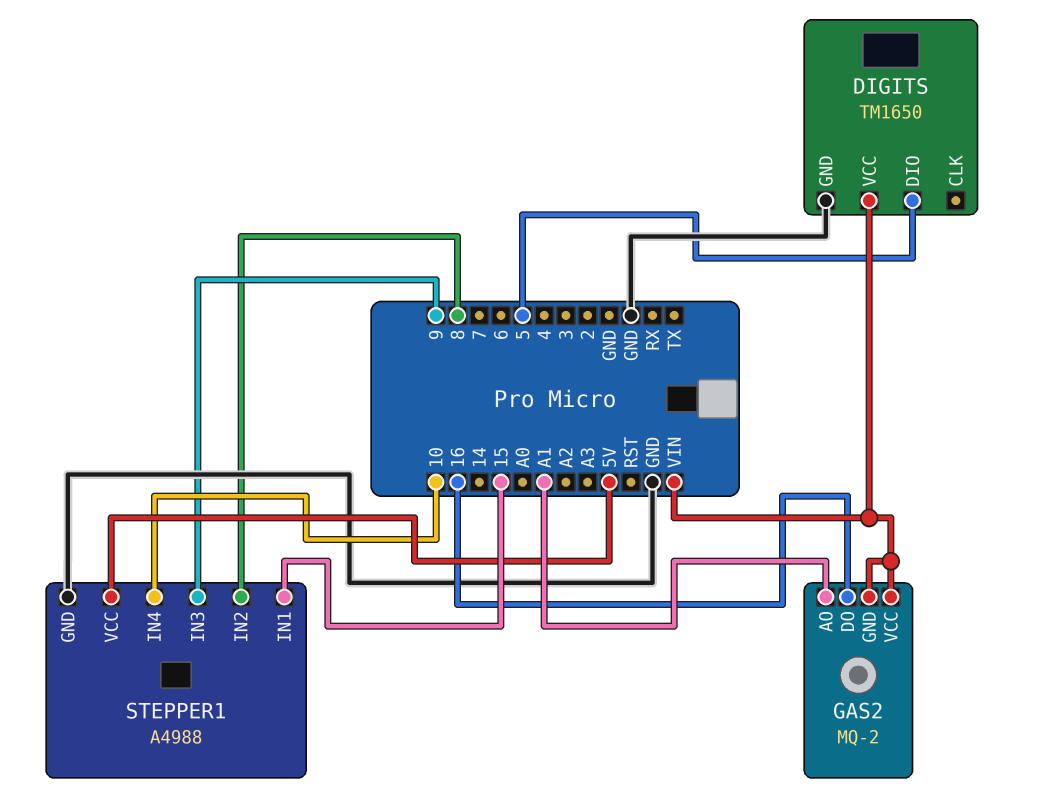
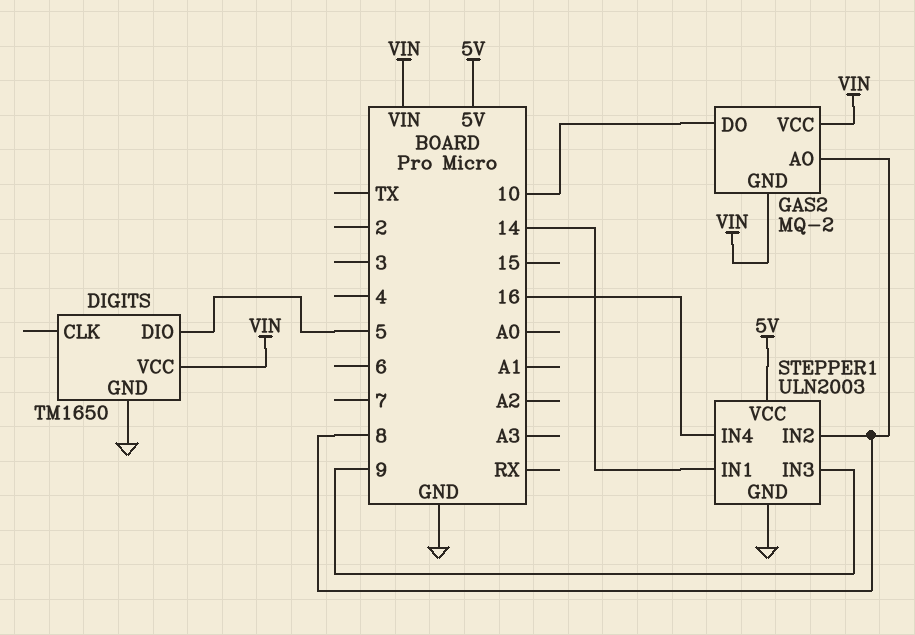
GAS2 pin AO: A1 -> 8
GAS2 pin DO: 16 -> 10
STEPPER1: A4988 -> ULN2003
STEPPER1 pin IN1: 15 -> 14
STEPPER1 pin IN4: 10 -> 16

